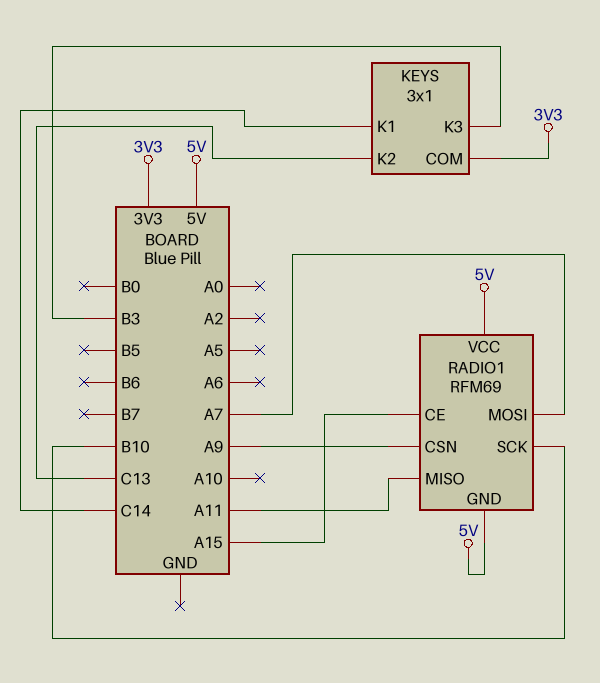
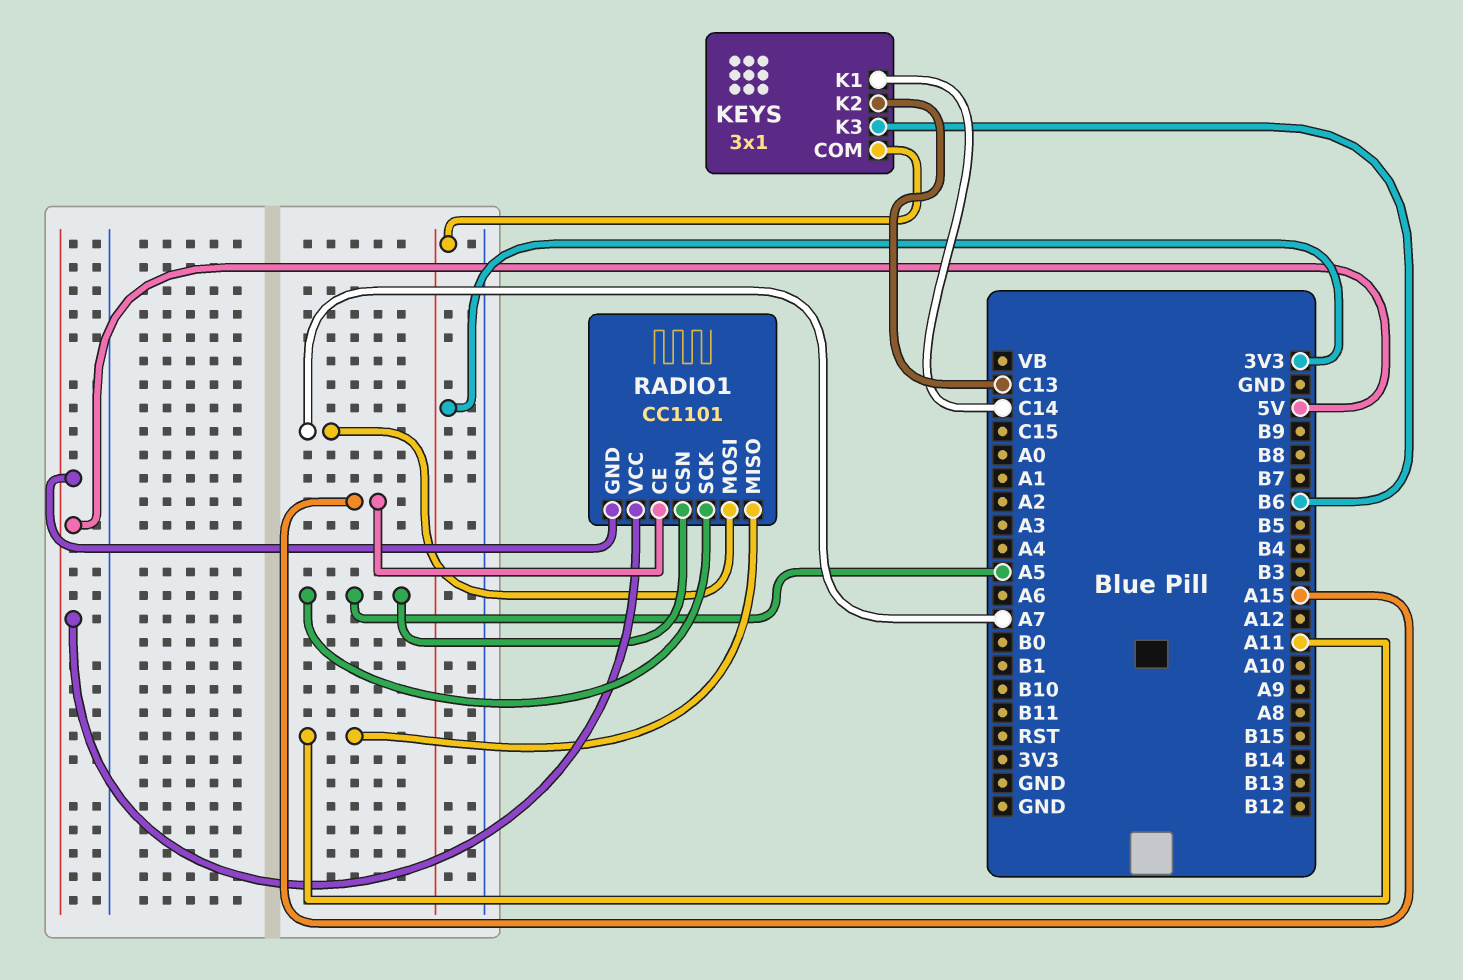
KEYS pin K3: B3 -> B6
RADIO1: RFM69 -> CC1101
RADIO1 pin CSN: A9 -> A5
RADIO1 pin SCK: B10 -> A5

